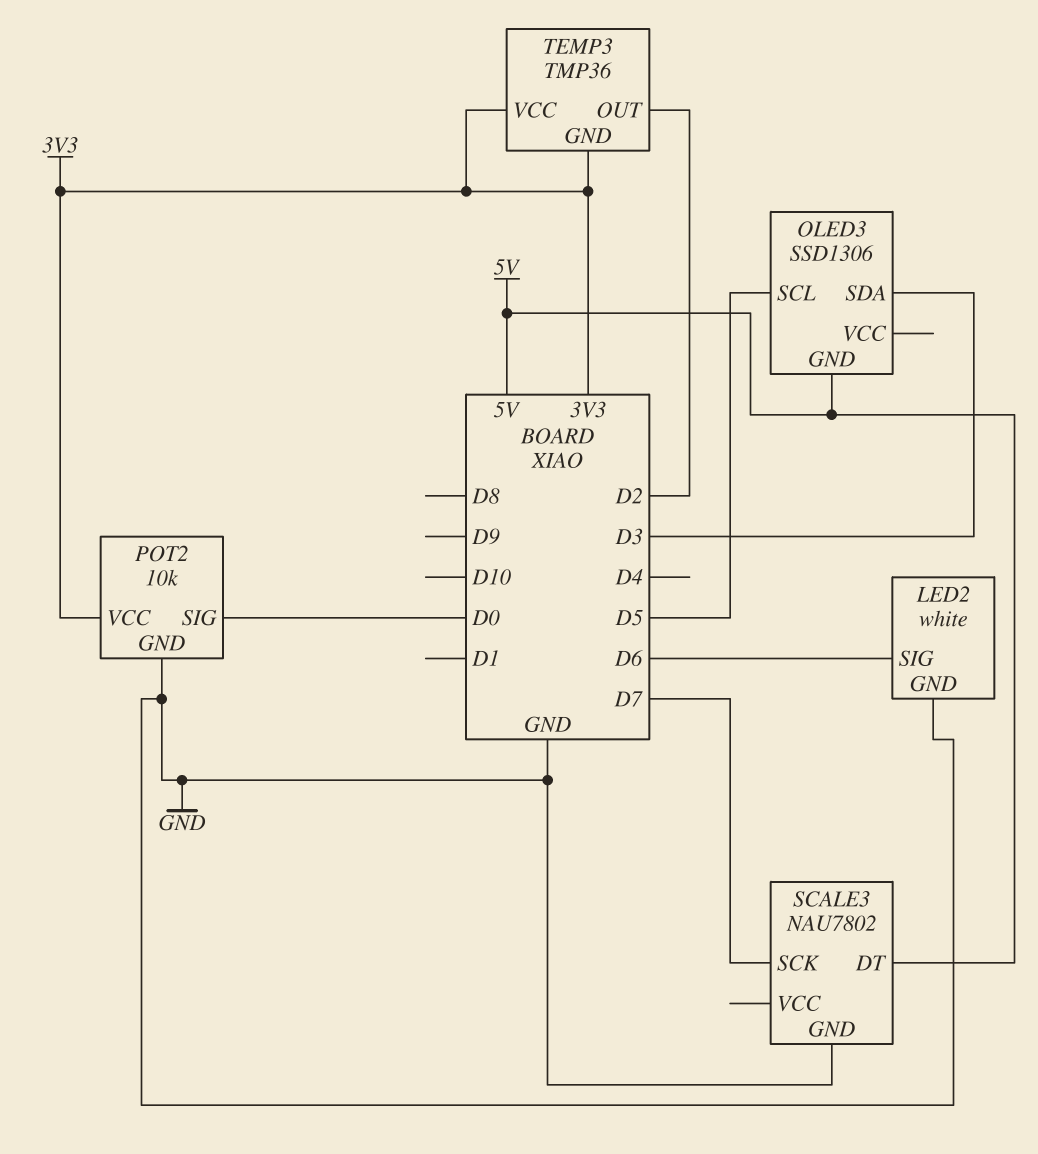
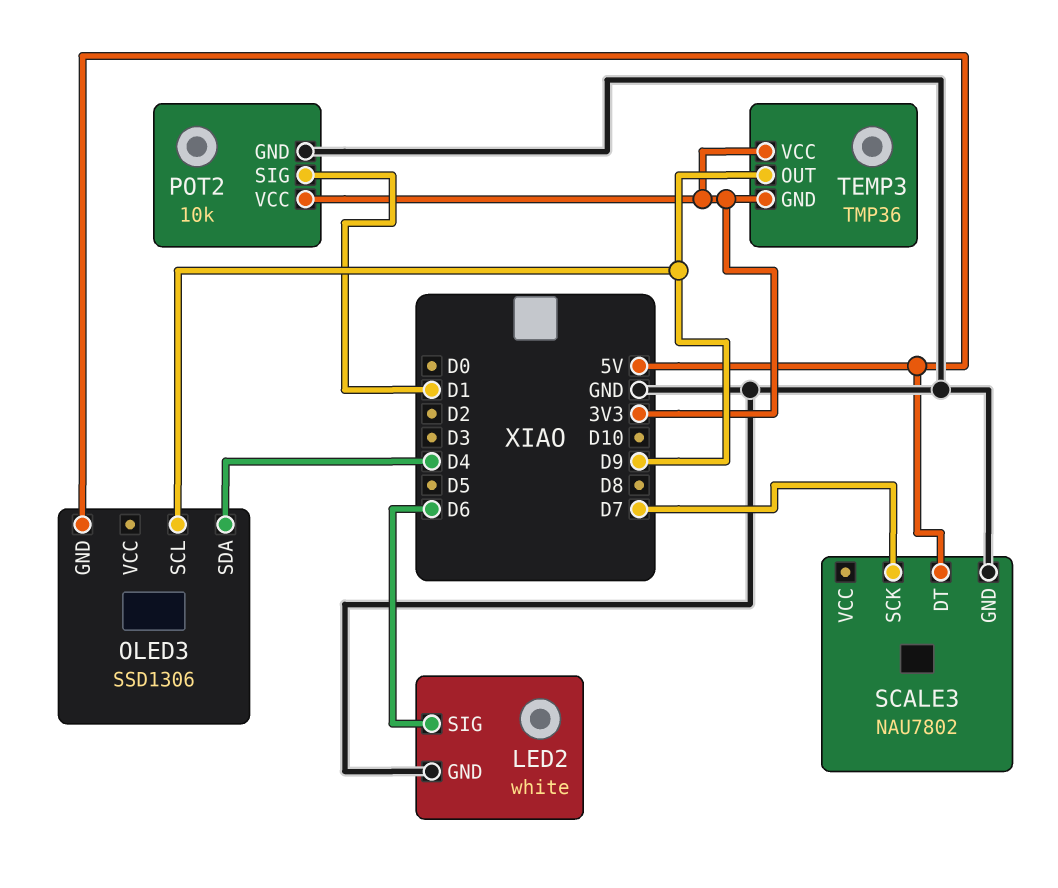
OLED3 pin SCL: D5 -> D9
OLED3 pin SDA: D3 -> D4
POT2 pin SIG: D0 -> D1
TEMP3 pin OUT: D2 -> D9

